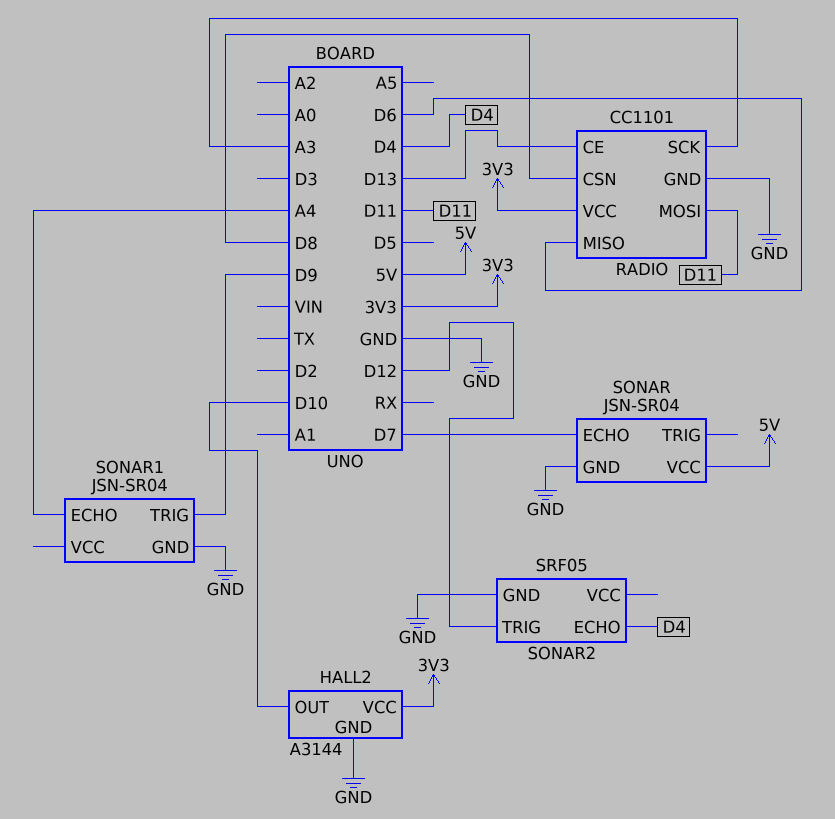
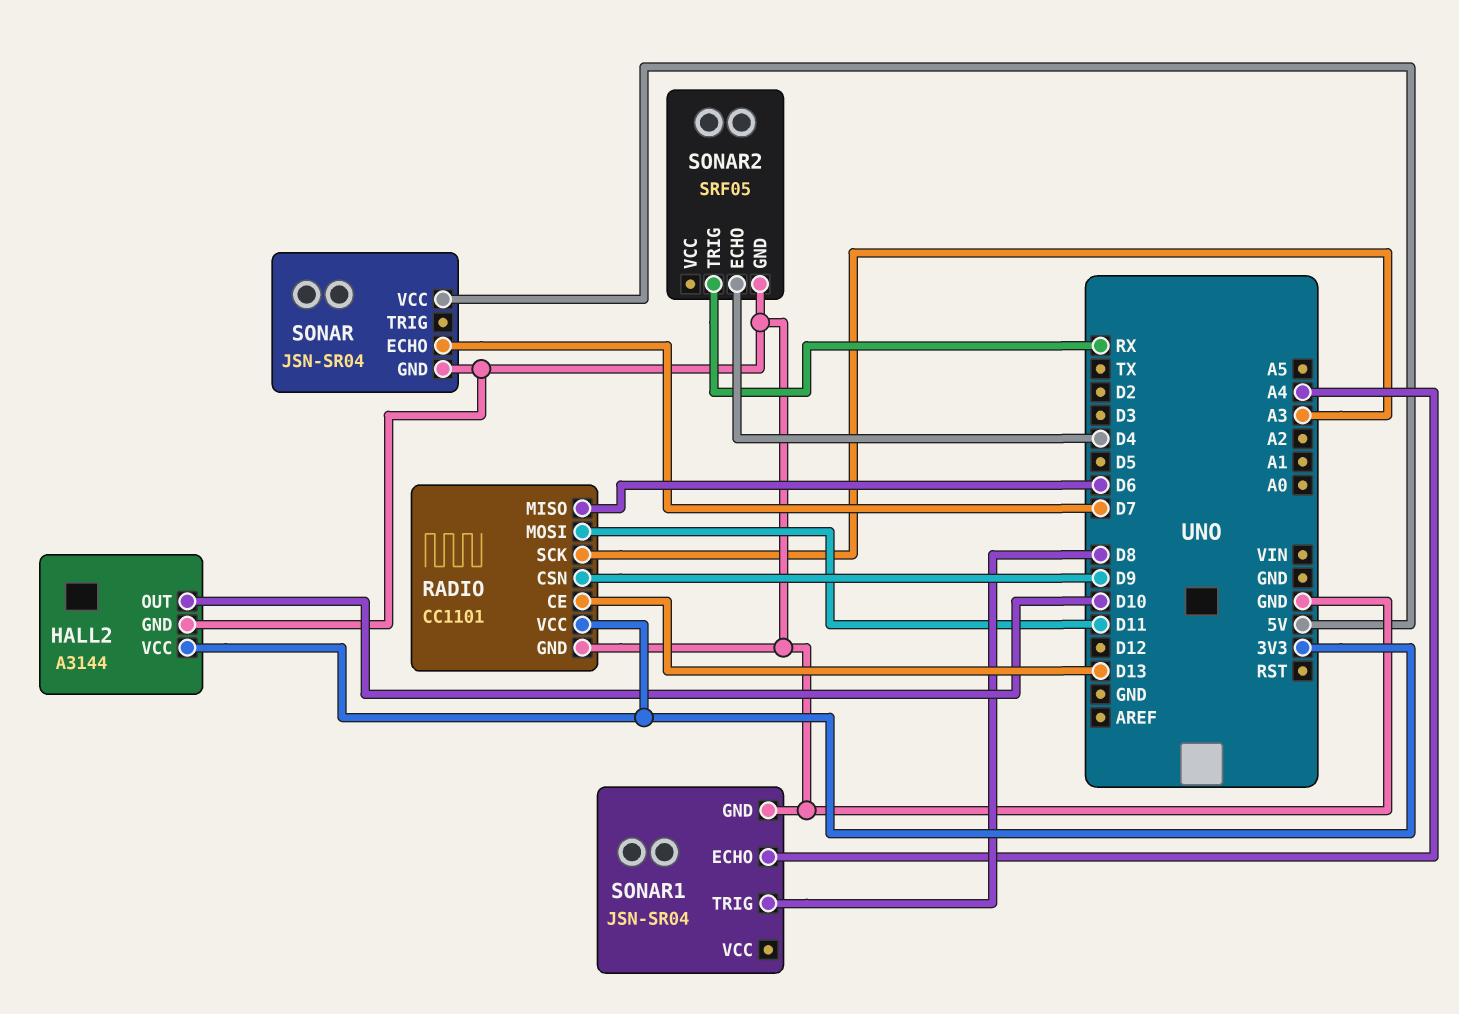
RADIO pin CSN: D8 -> D9
SONAR1 pin TRIG: D9 -> D8
SONAR2 pin TRIG: D12 -> RX

